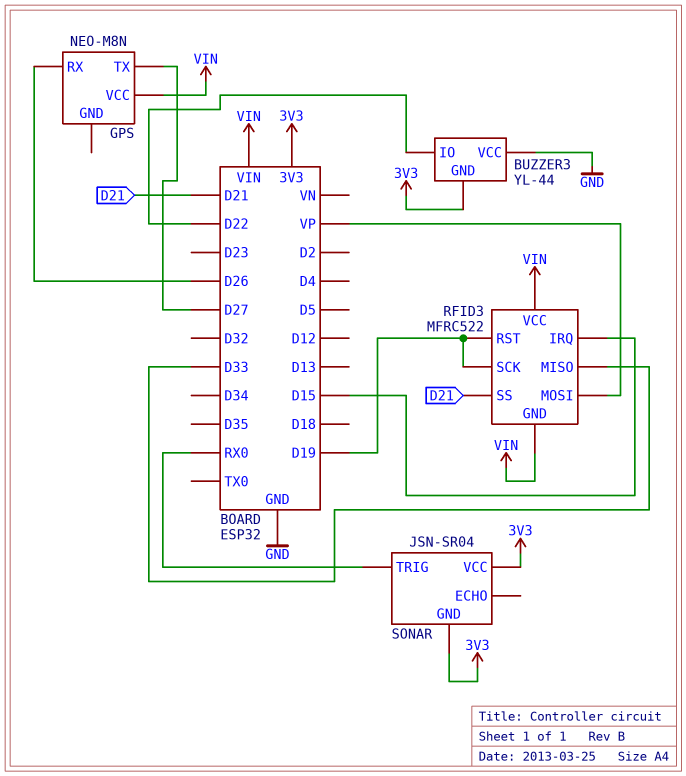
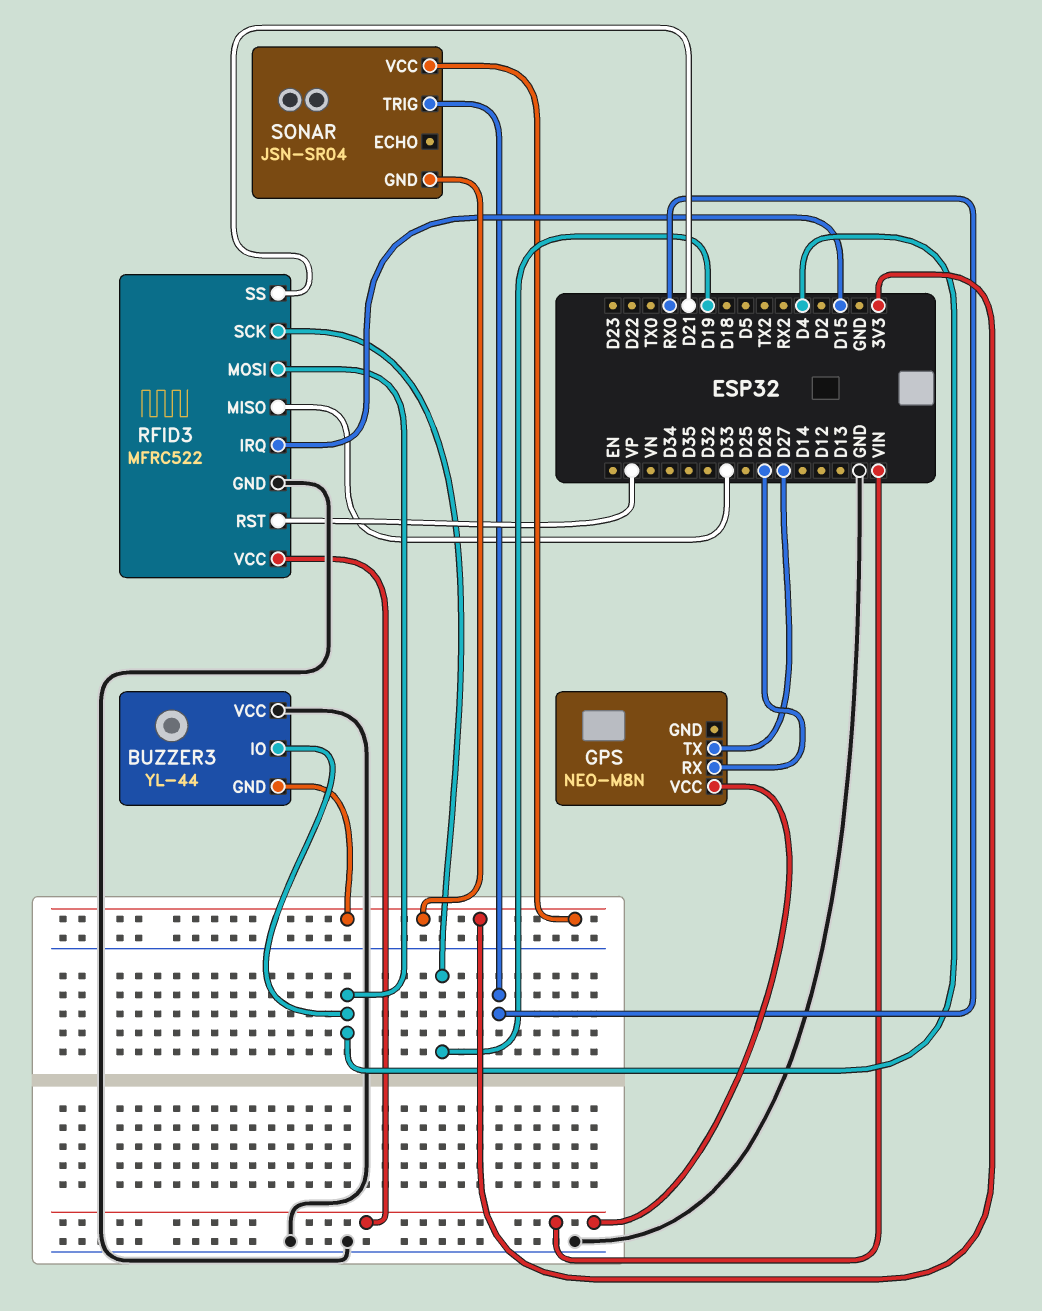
BUZZER3 pin IO: D22 -> D4
RFID3 pin GND: VIN -> GND
RFID3 pin MOSI: VP -> D4
RFID3 pin RST: D19 -> VP

